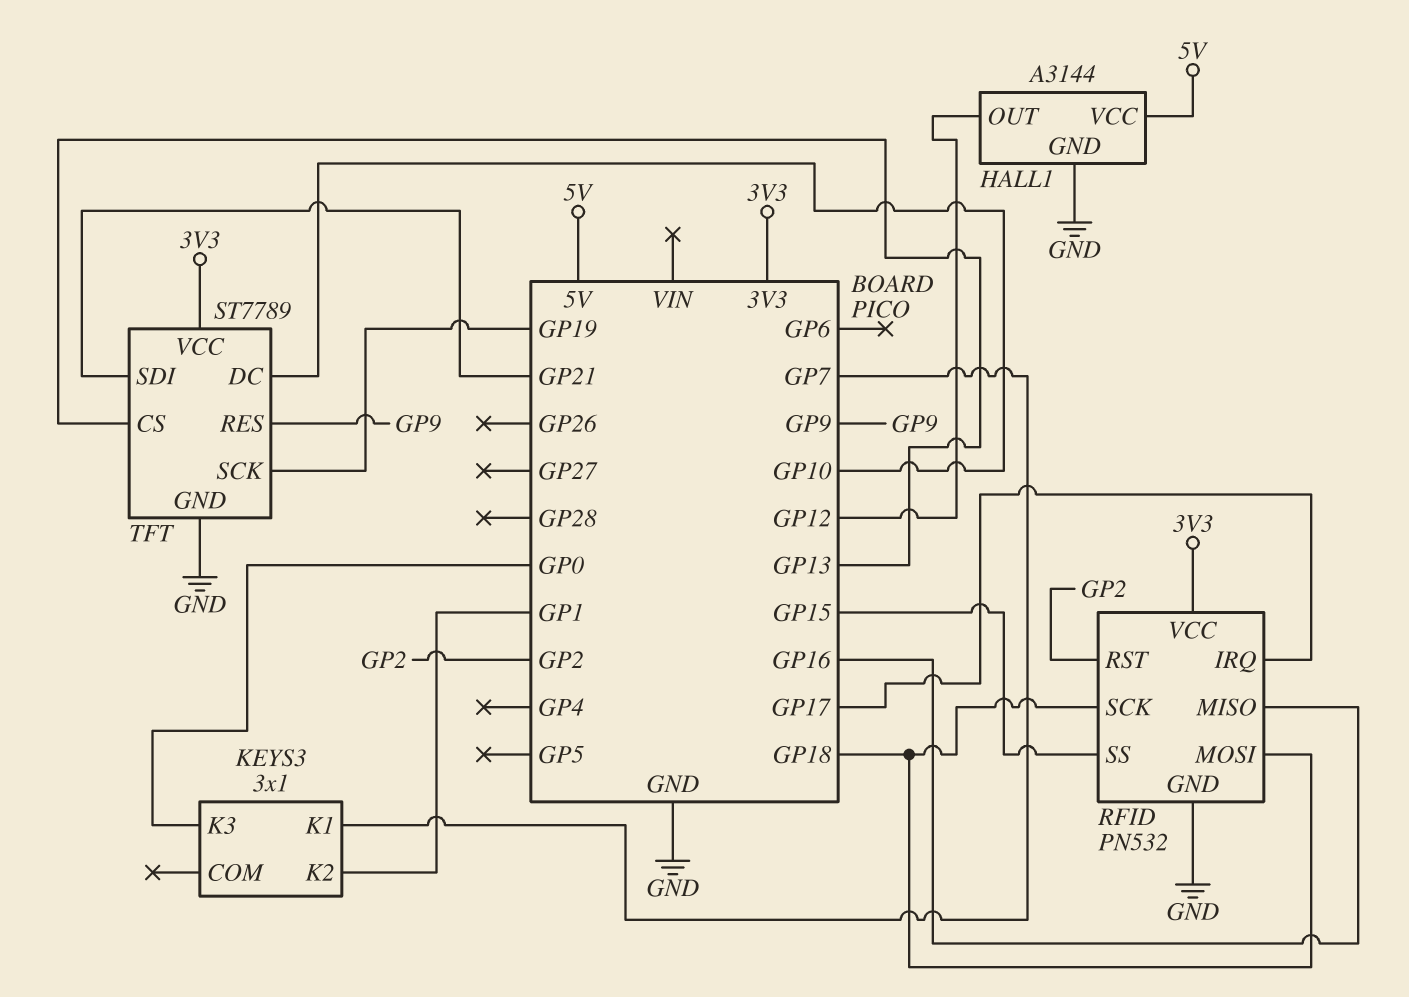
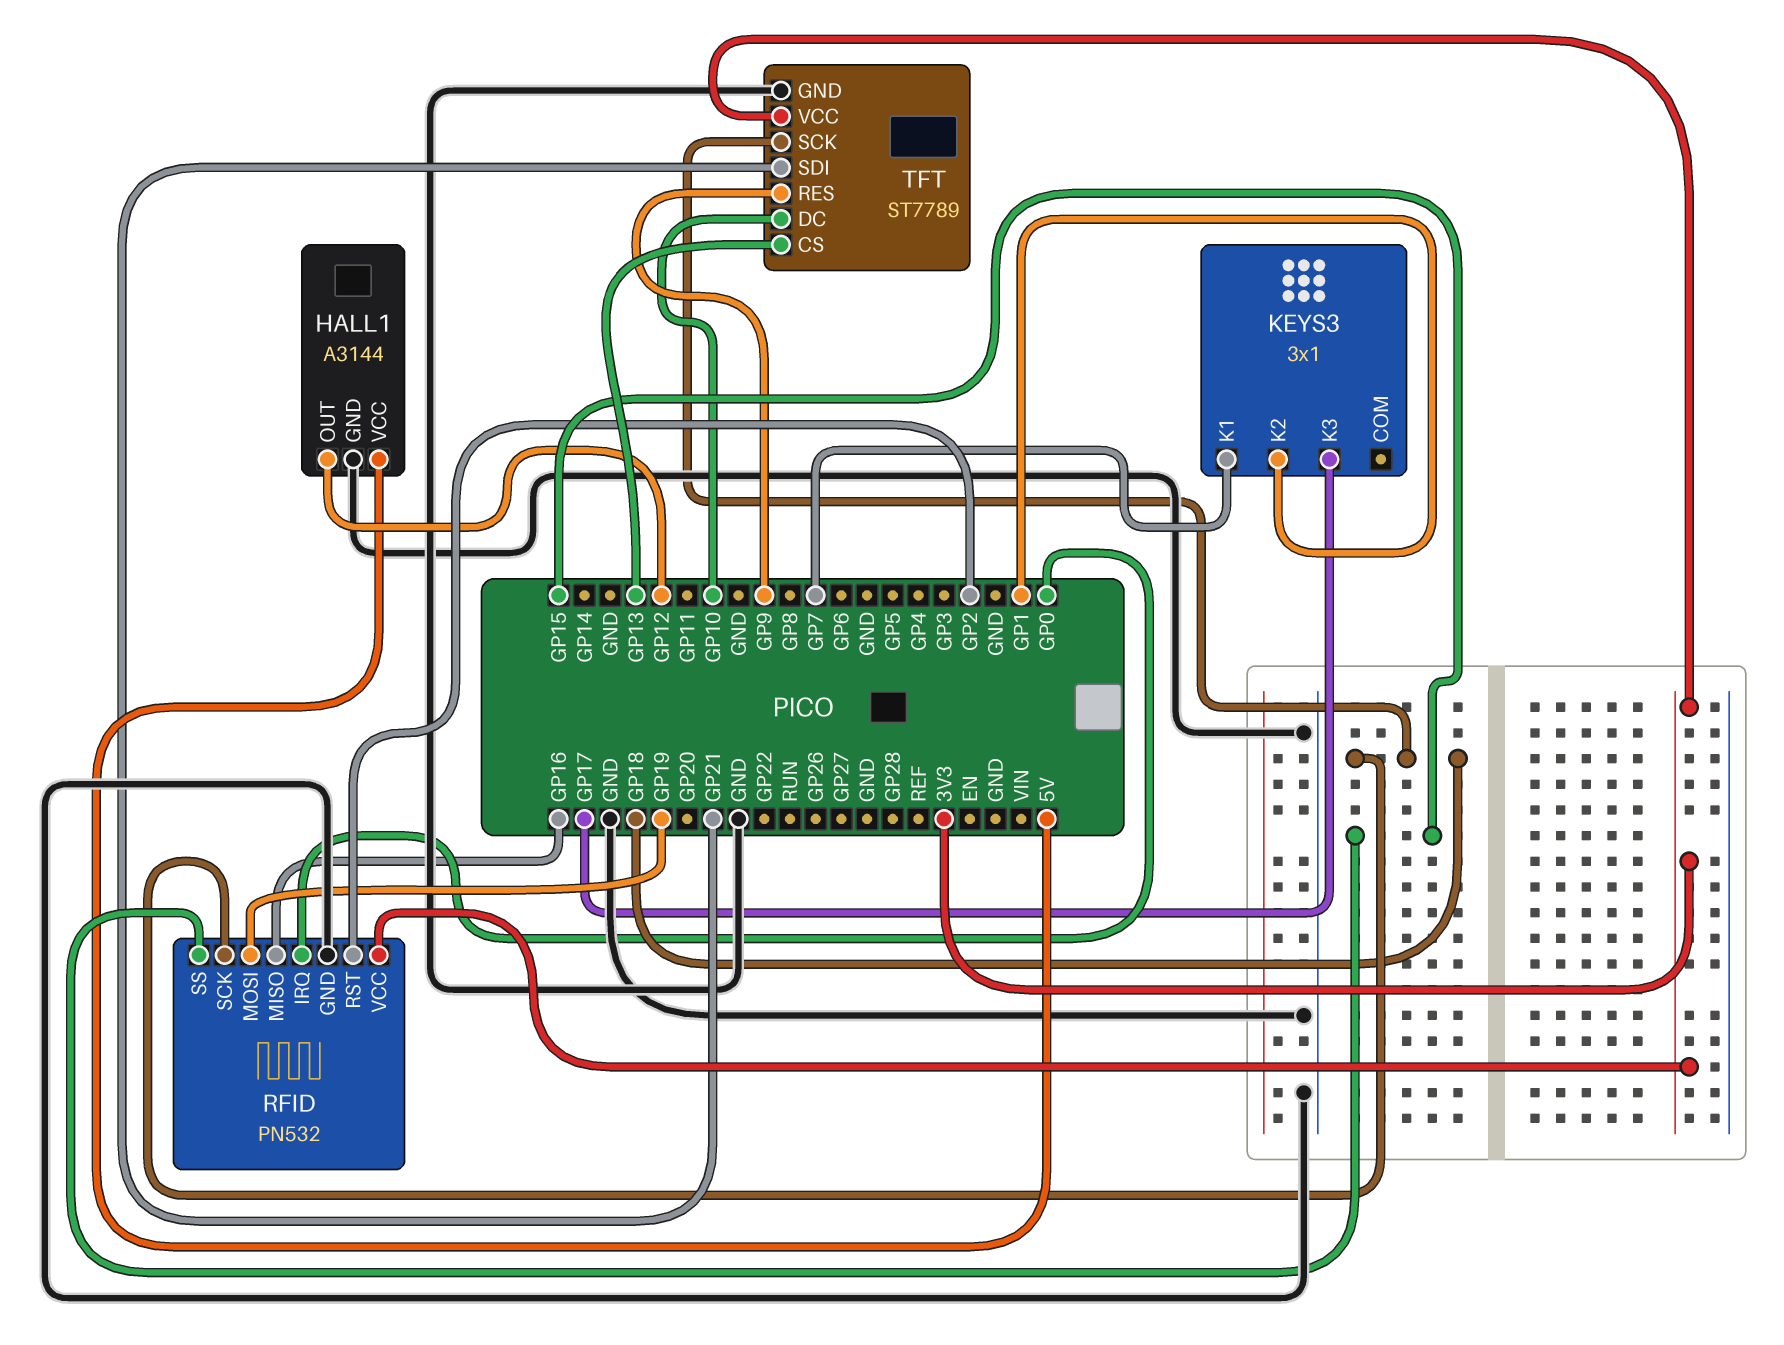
KEYS3 pin K3: GP0 -> GP17
RFID pin IRQ: GP17 -> GP0
RFID pin MOSI: GP18 -> GP19
TFT pin SCK: GP19 -> GP18

